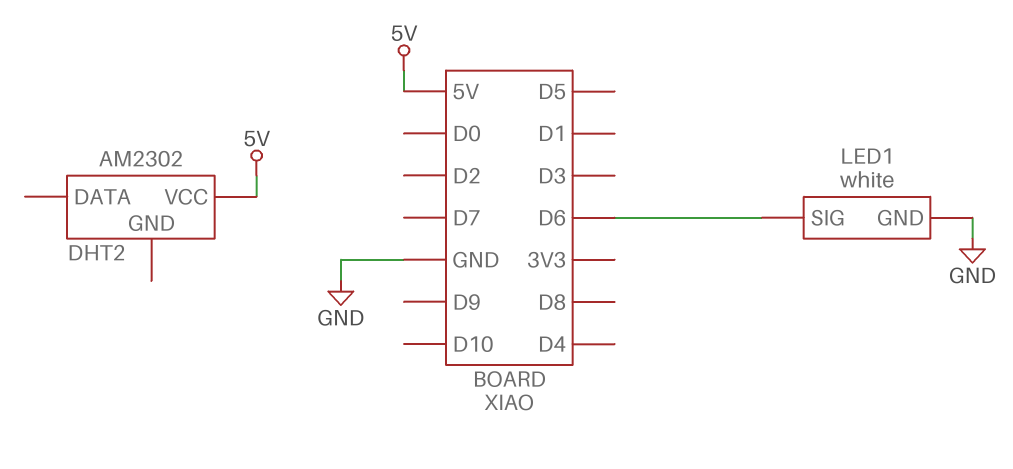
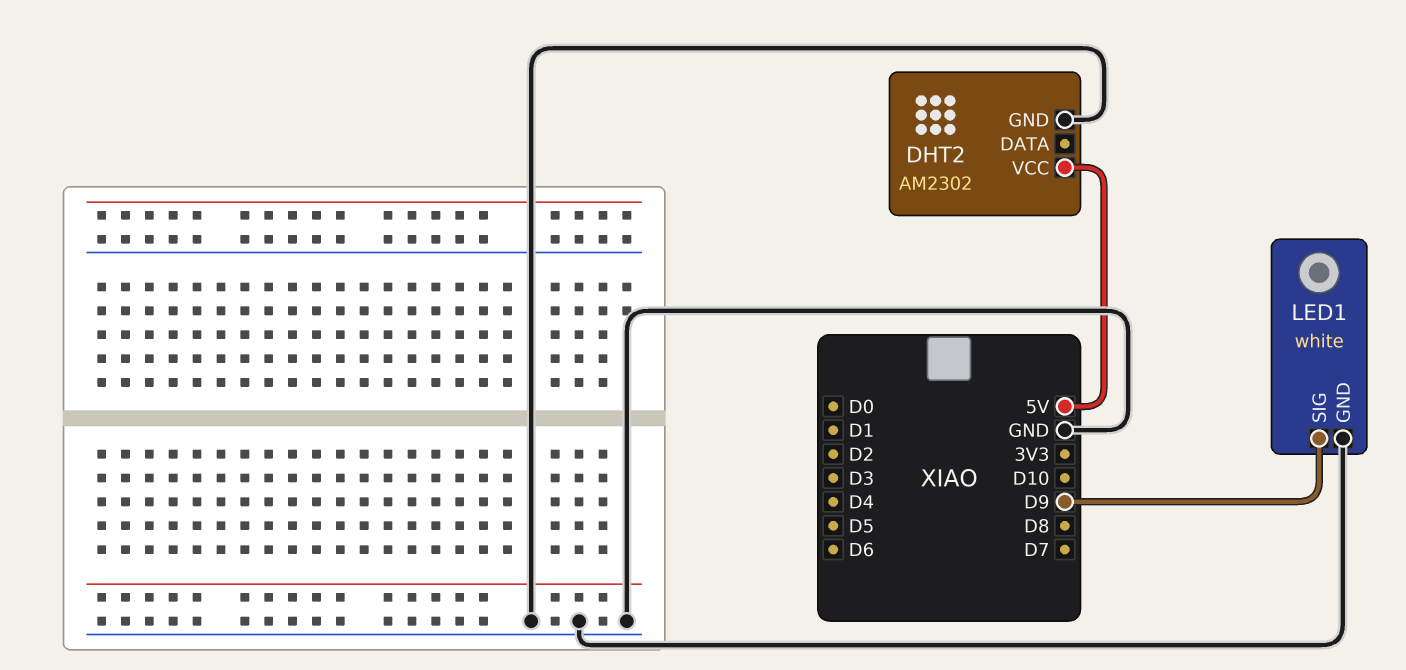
DHT2 pin GND: none -> GND
LED1 pin SIG: D6 -> D9

